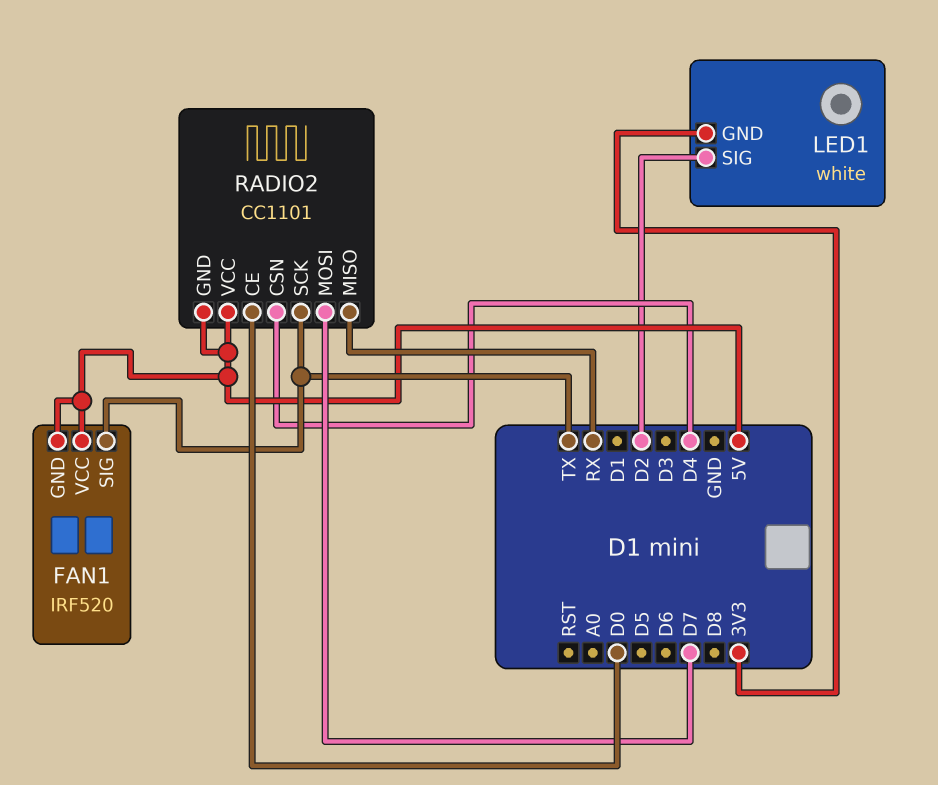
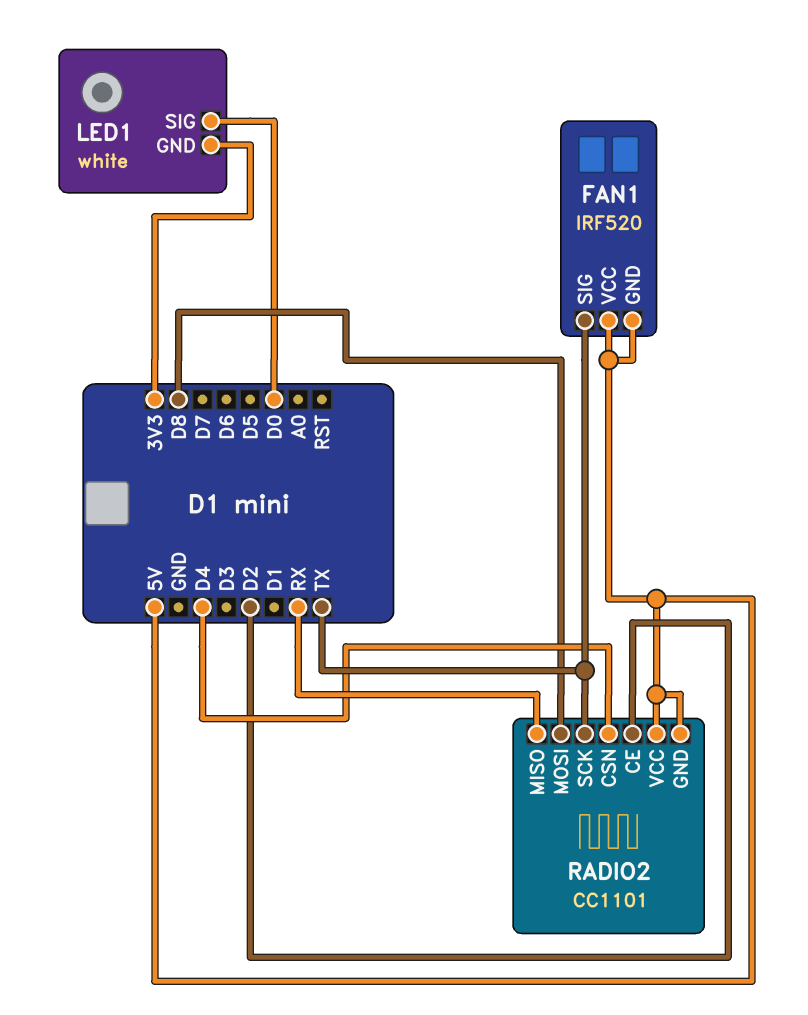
LED1 pin SIG: D2 -> D0
RADIO2 pin CE: D0 -> D2
RADIO2 pin MOSI: D7 -> D8

